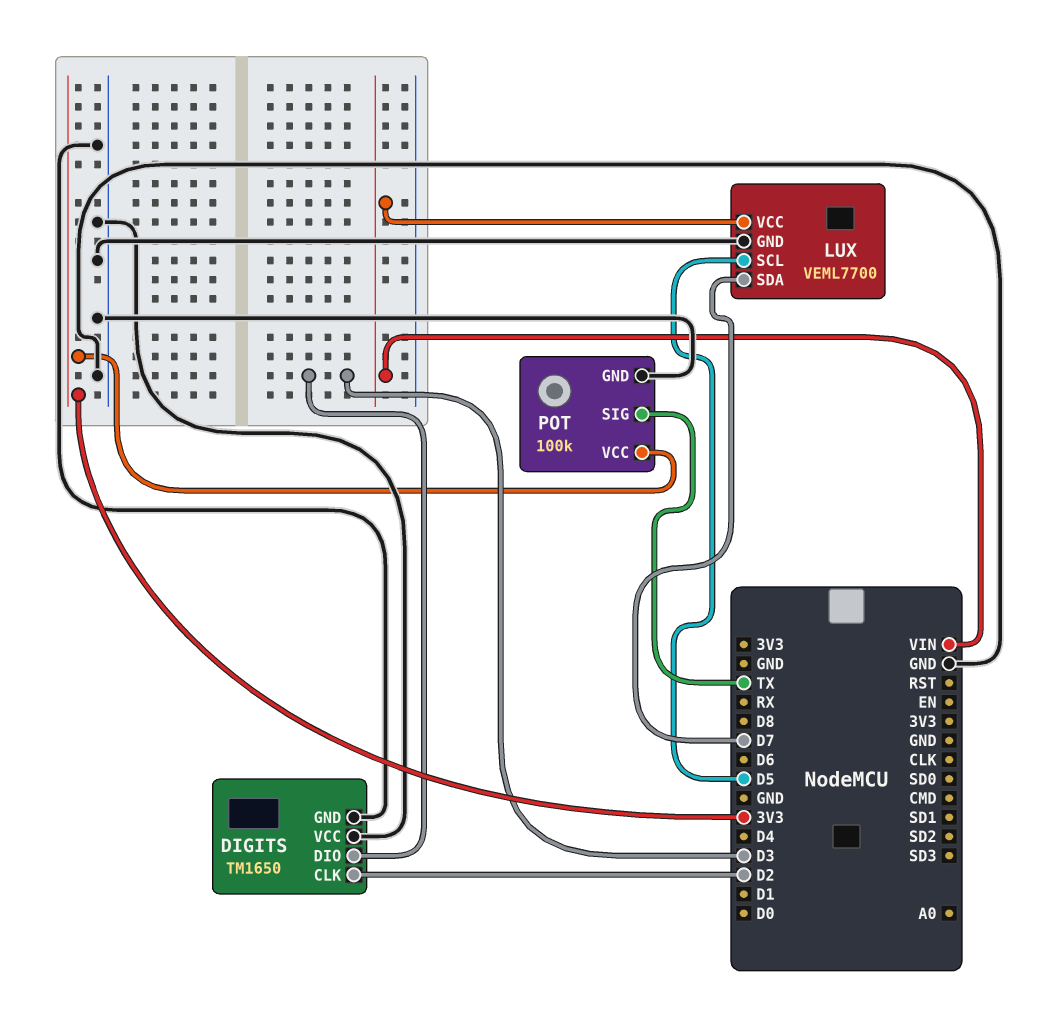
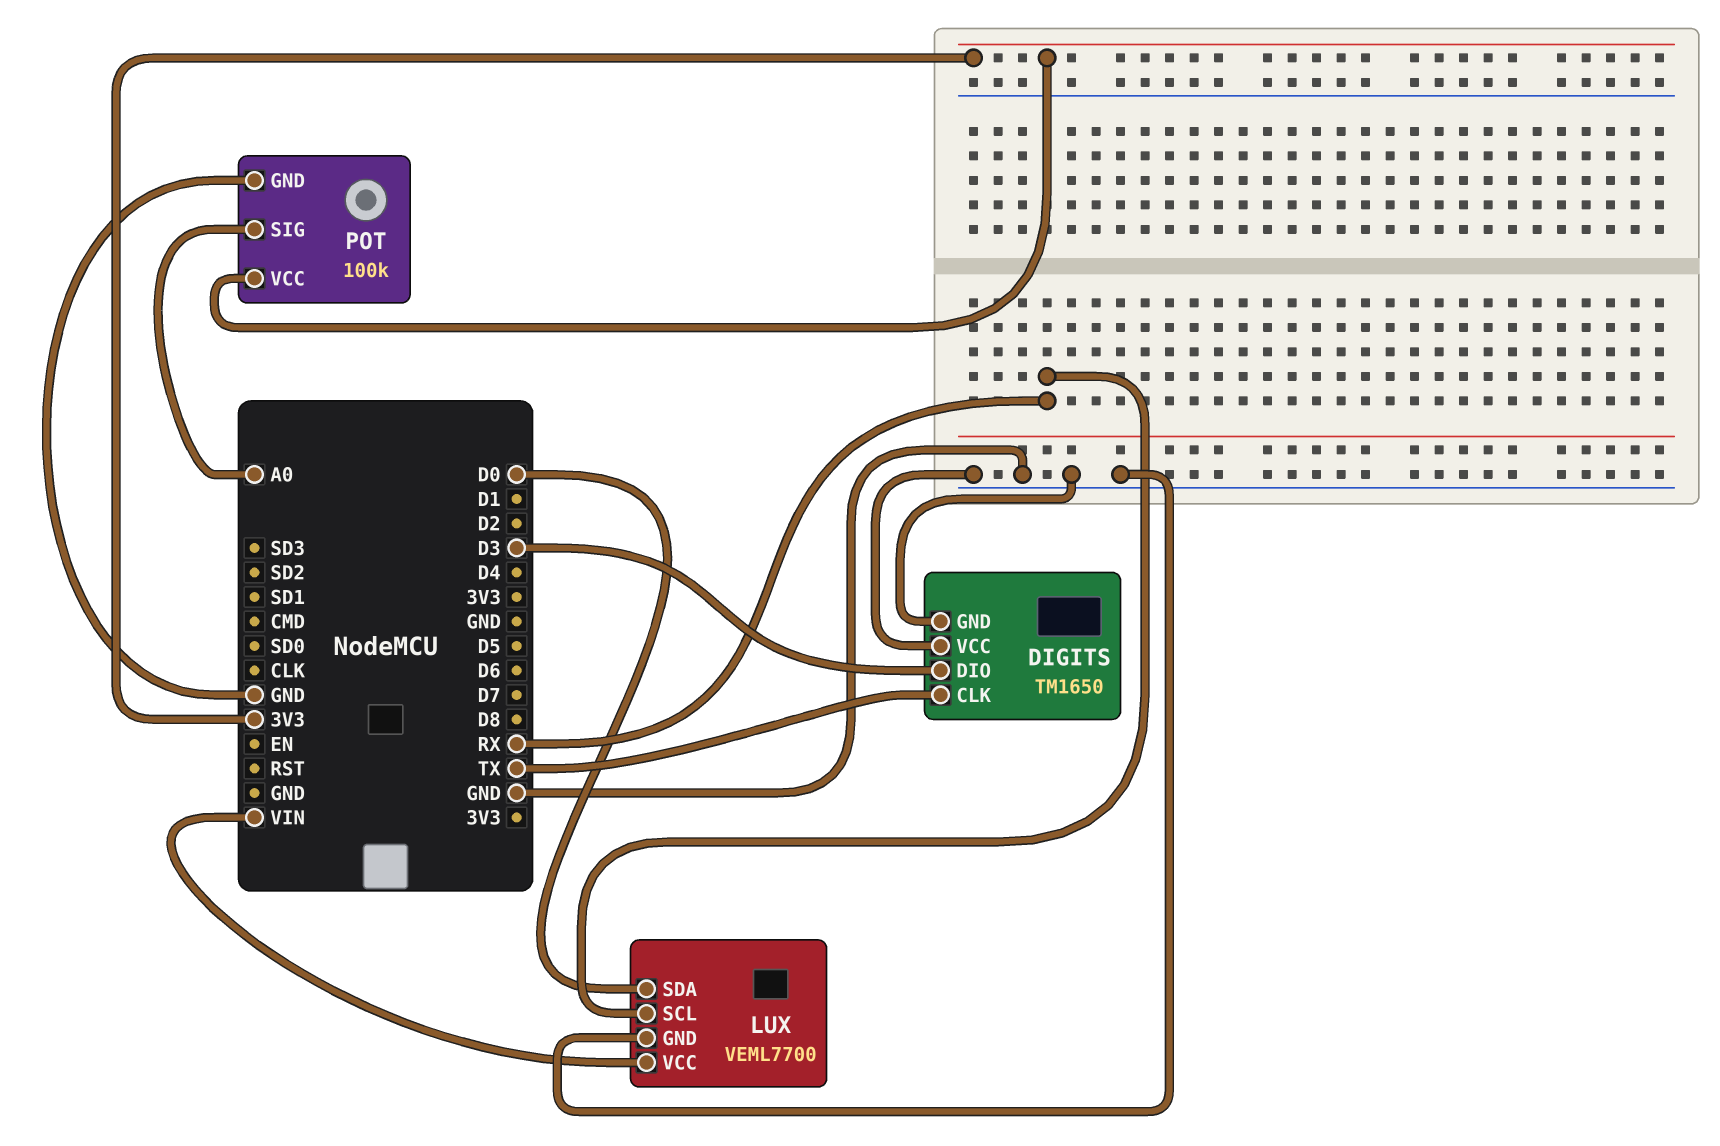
DIGITS pin CLK: D2 -> TX
LUX pin SCL: D5 -> RX
LUX pin SDA: D7 -> D0
POT pin SIG: TX -> A0

